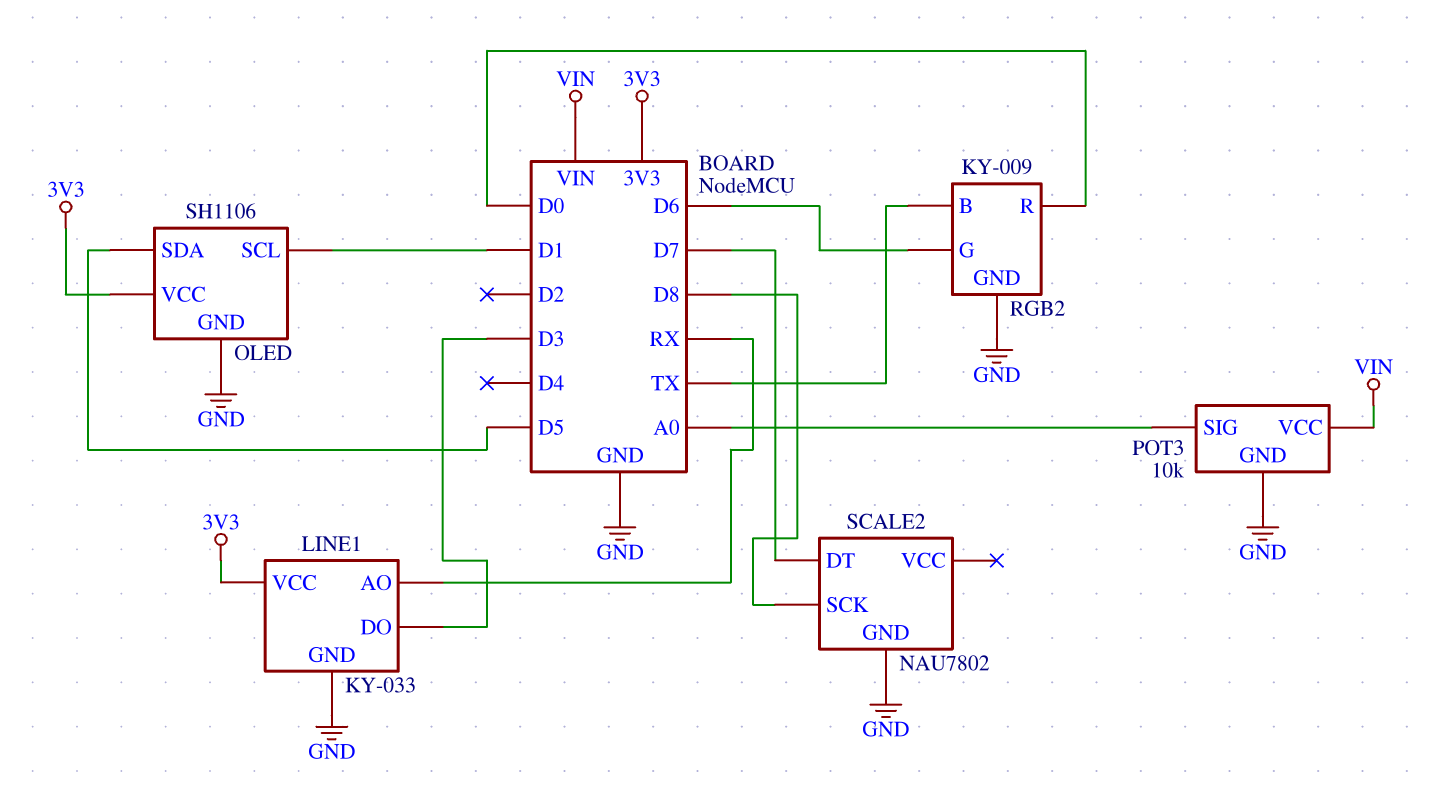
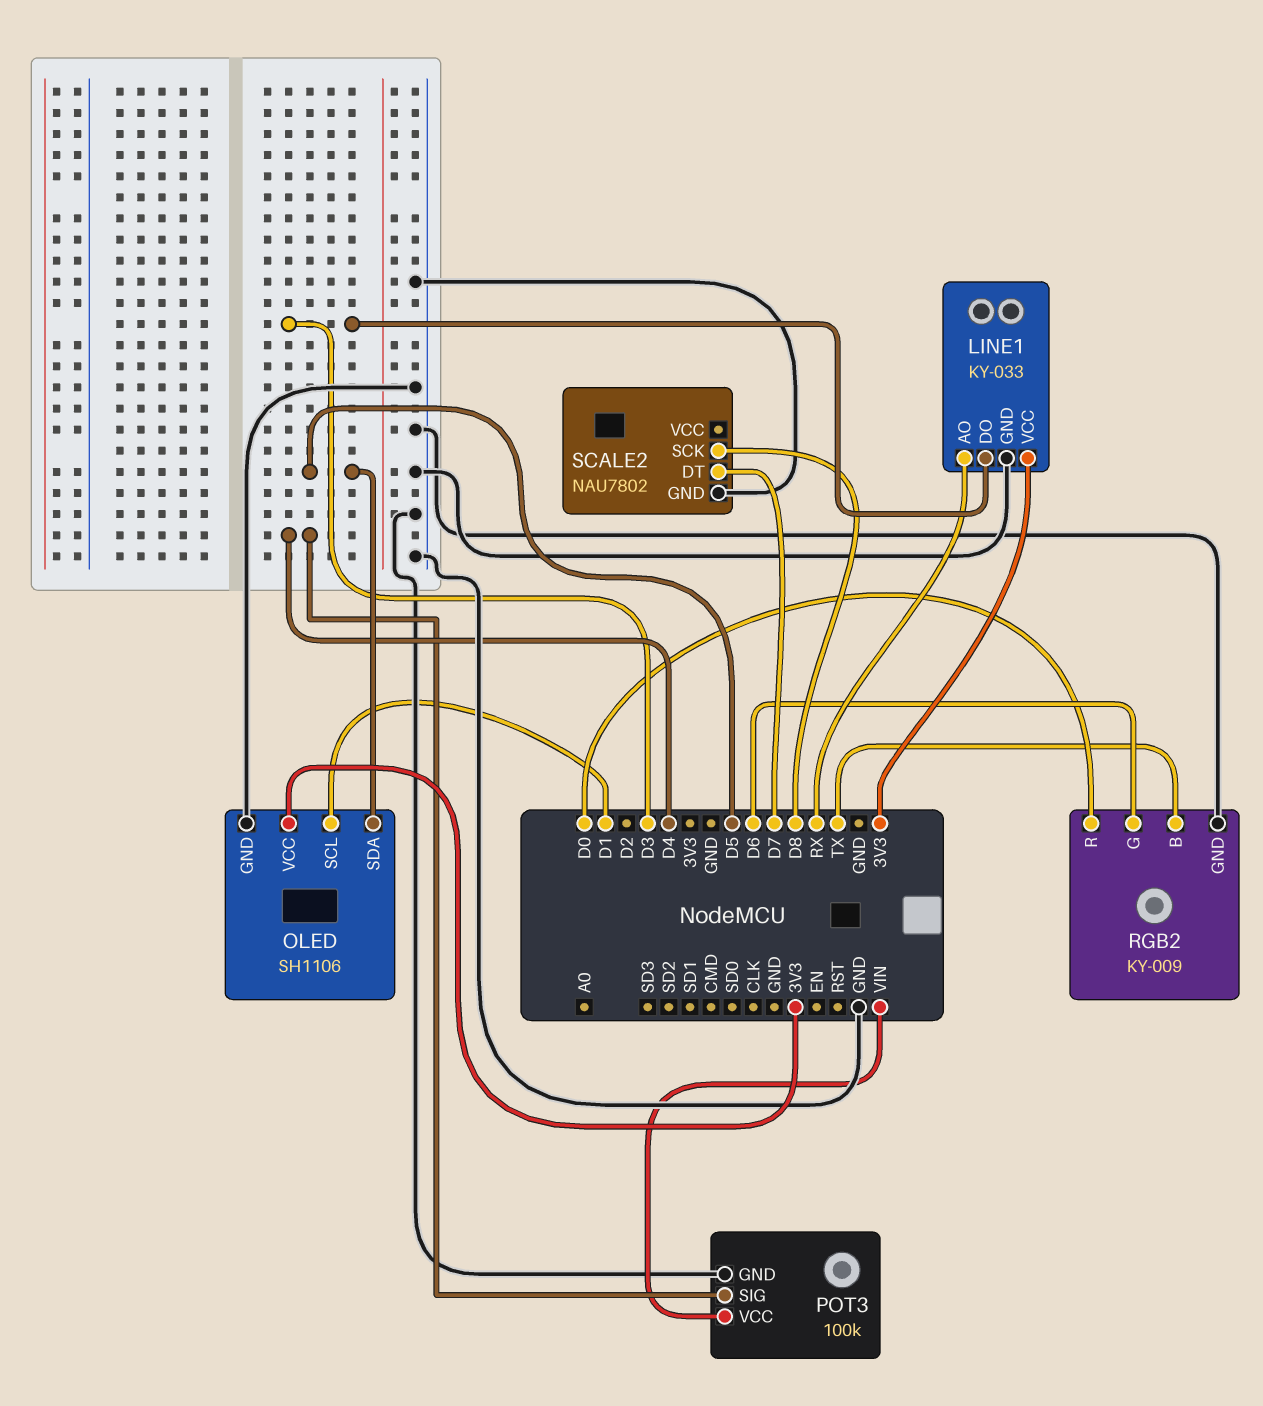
POT3: 10k -> 100k
POT3 pin SIG: A0 -> D4

